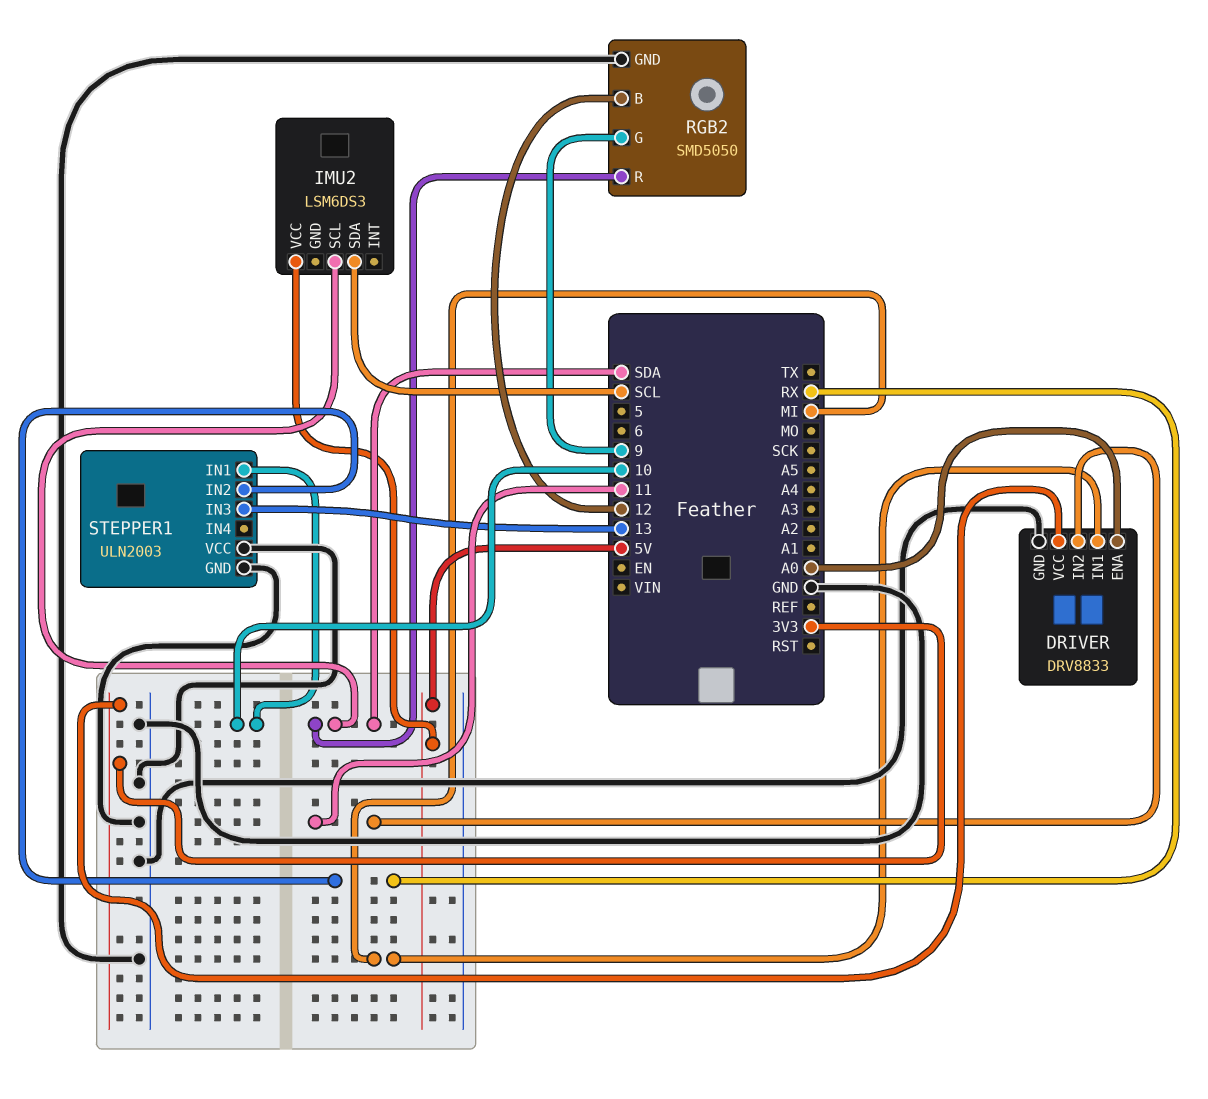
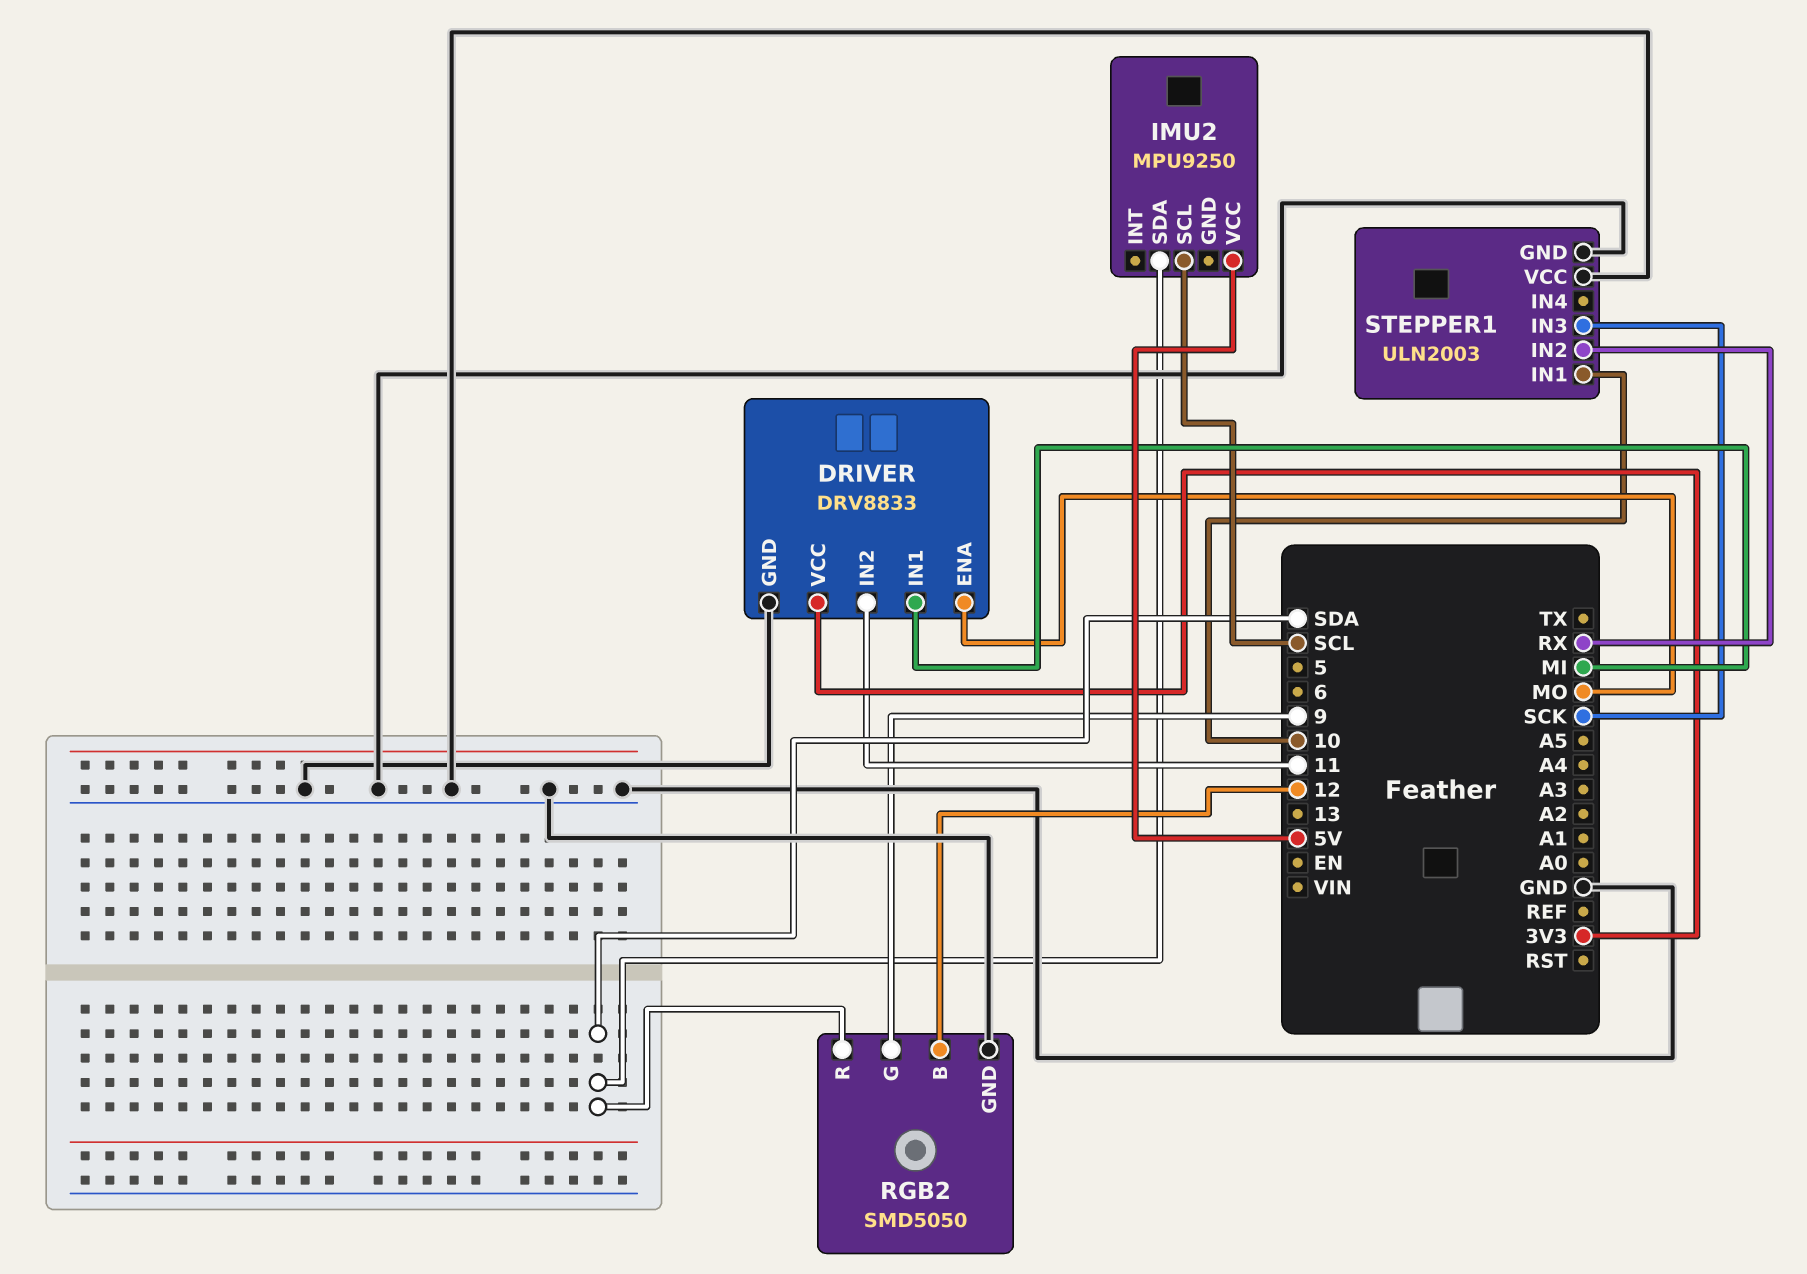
DRIVER pin ENA: A0 -> MO
IMU2: LSM6DS3 -> MPU9250
IMU2 pin SCL: SDA -> SCL
IMU2 pin SDA: SCL -> SDA
STEPPER1 pin IN3: 13 -> SCK

